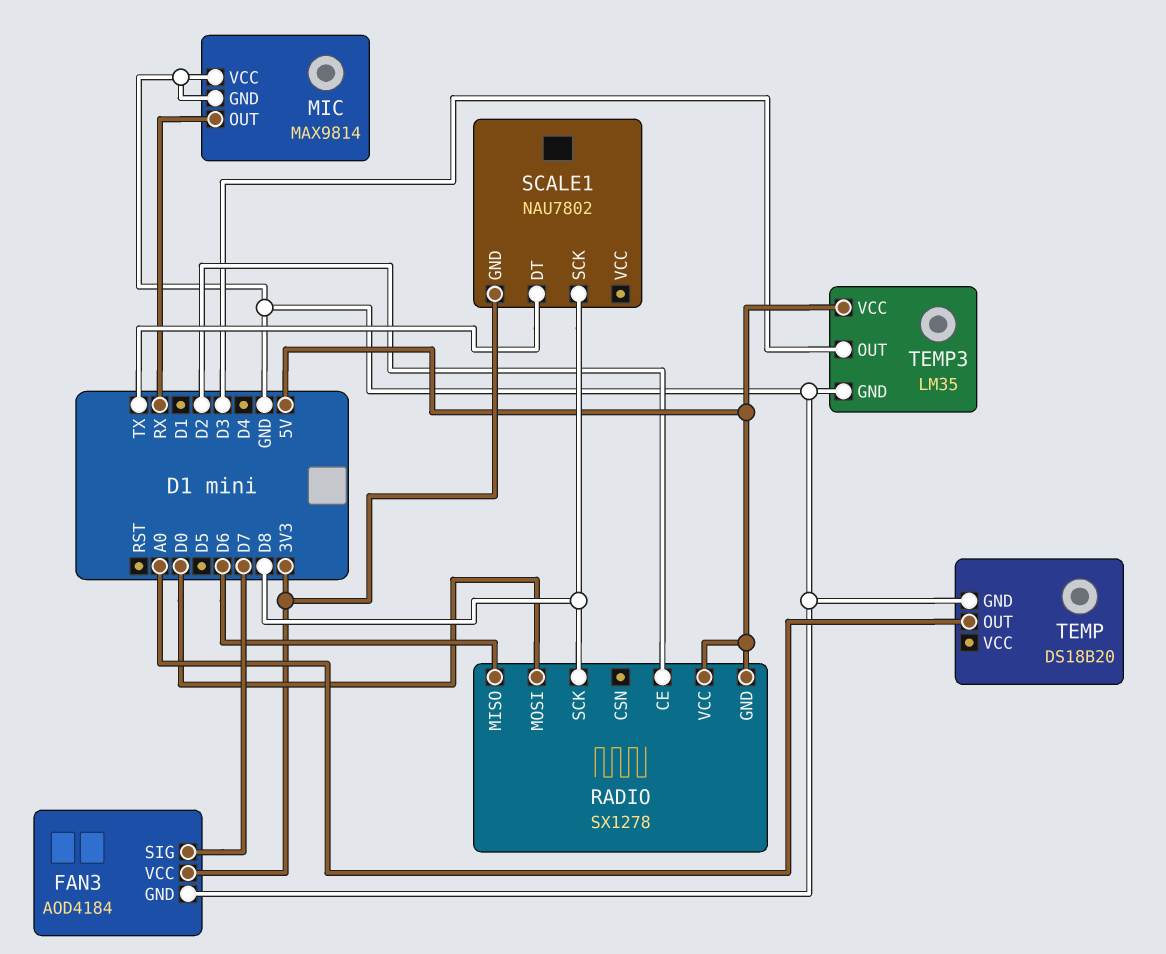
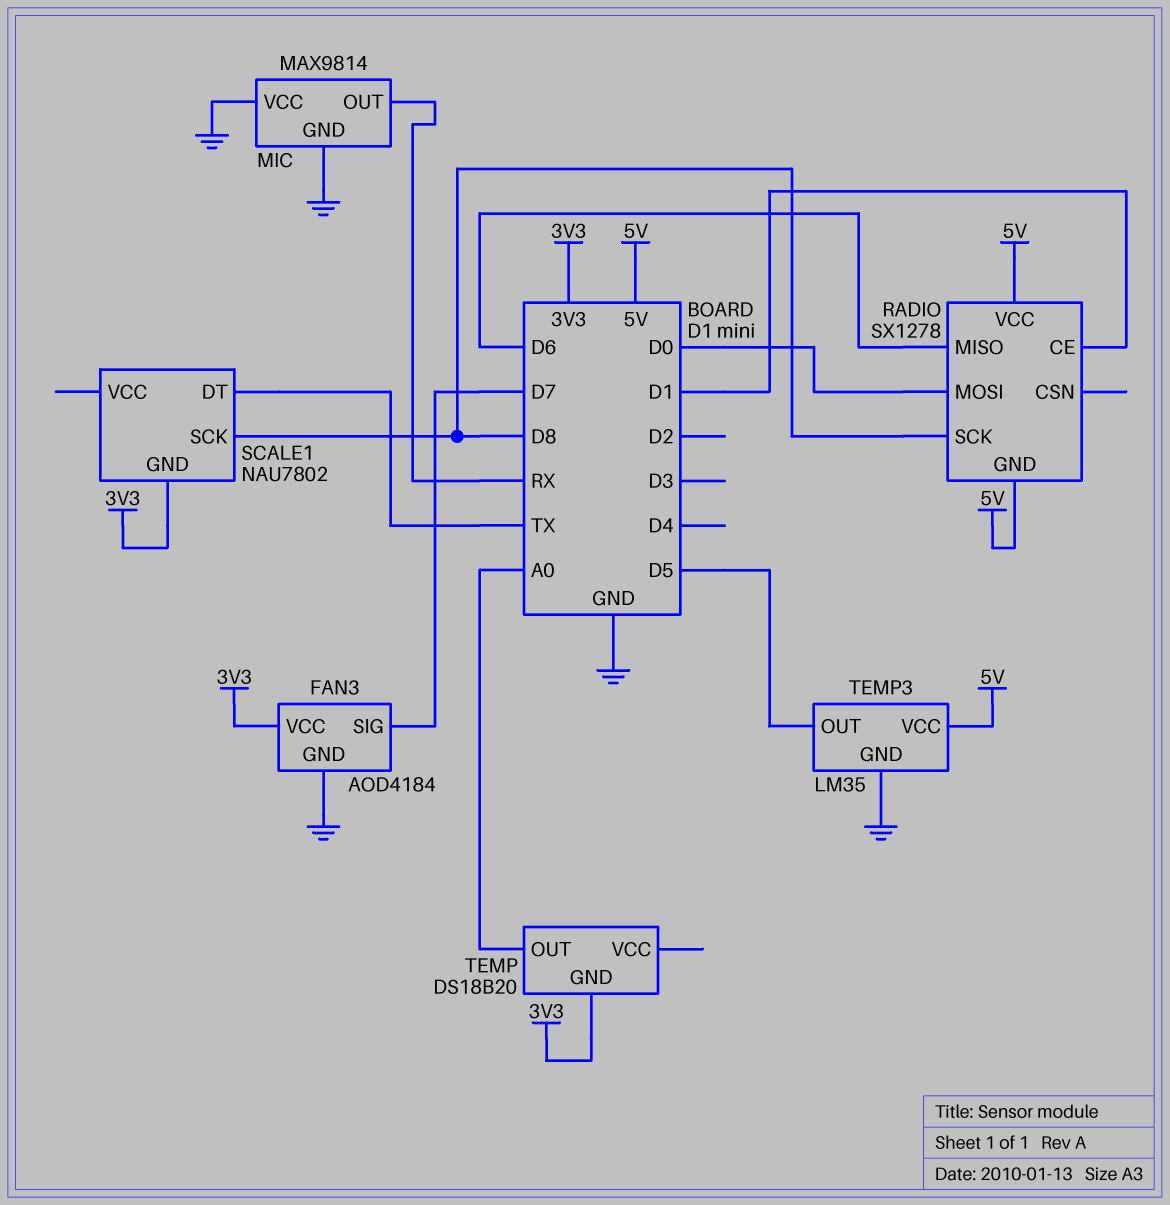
RADIO pin CE: D2 -> D1
TEMP pin GND: GND -> 3V3
TEMP3 pin OUT: D3 -> D5

